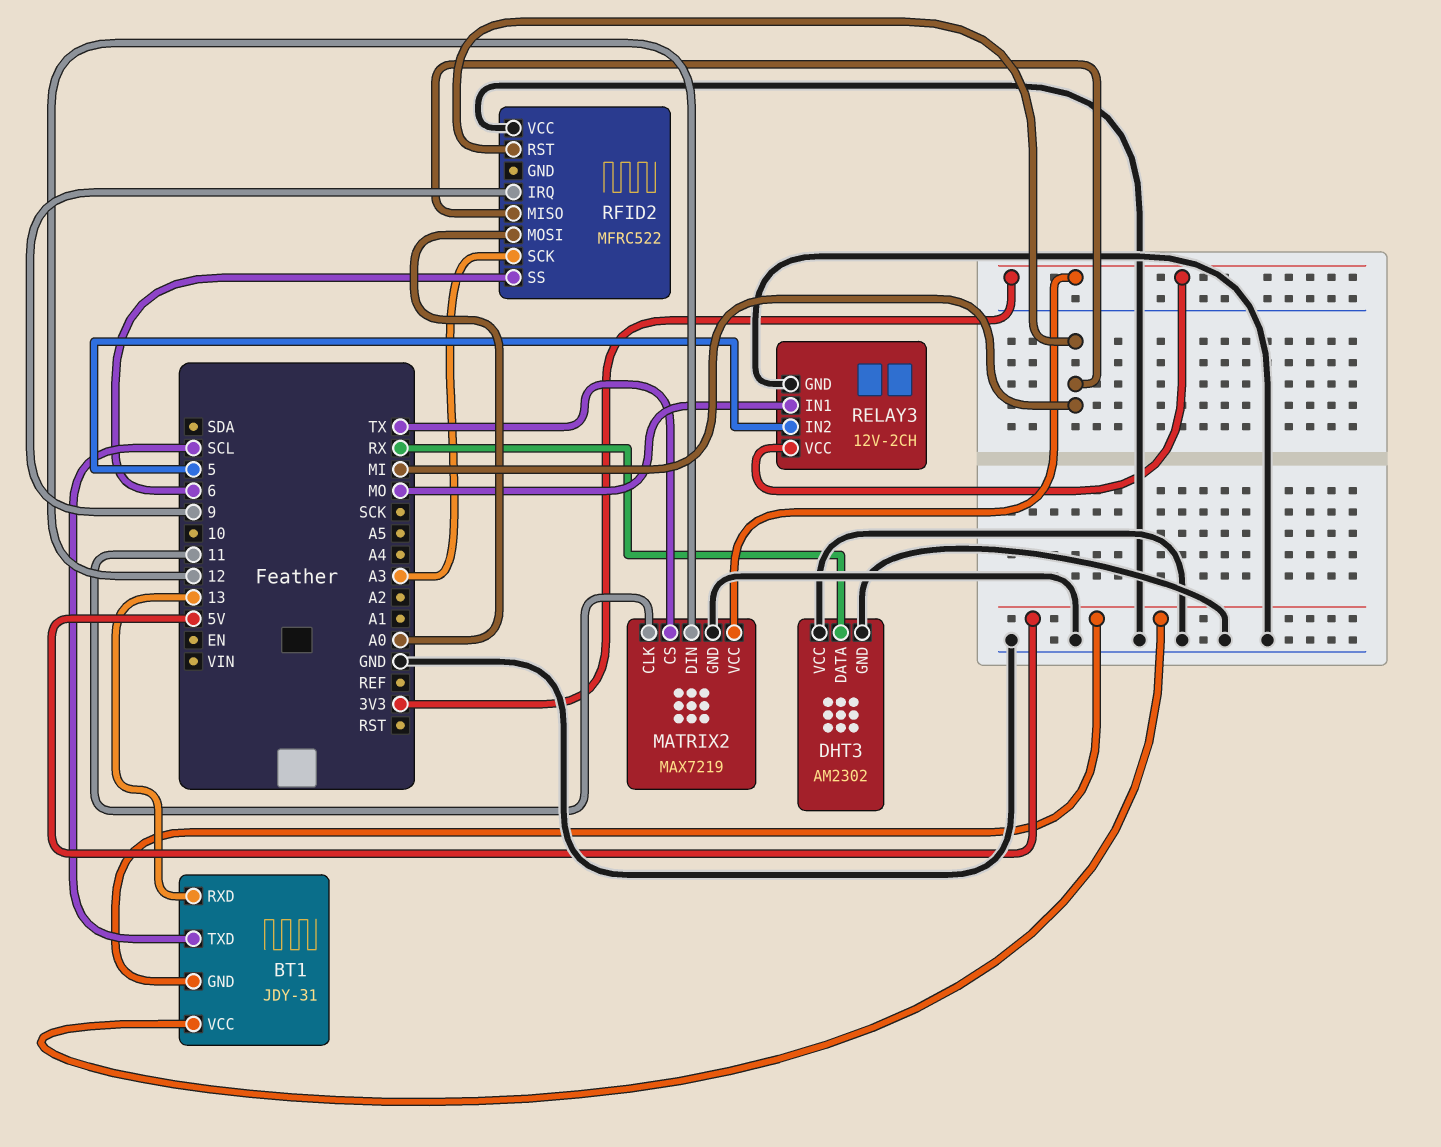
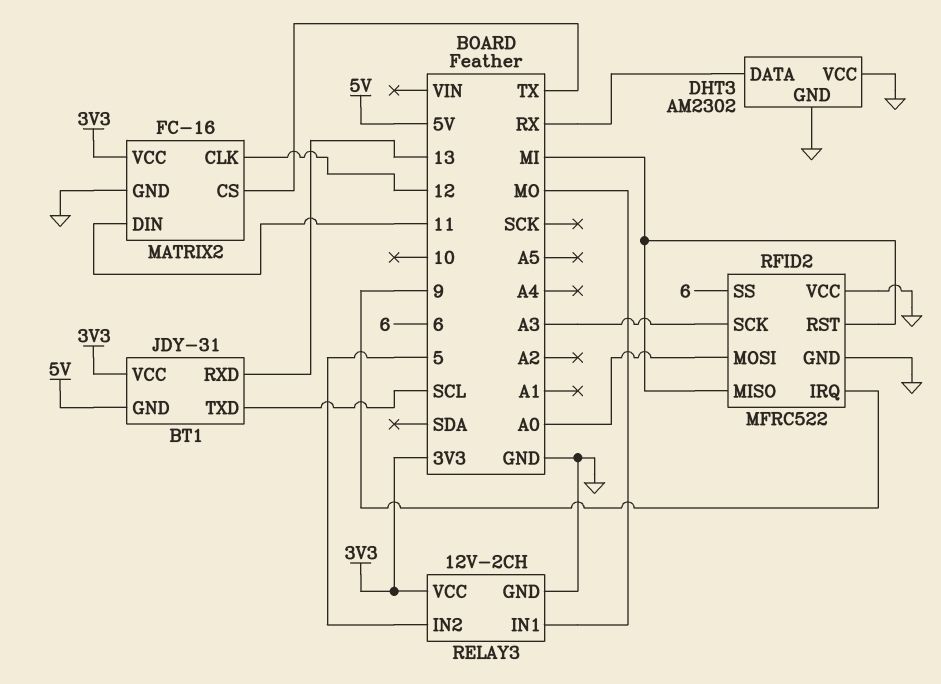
BT1 pin VCC: 5V -> 3V3
MATRIX2: MAX7219 -> FC-16
MATRIX2 pin CLK: 11 -> 12
MATRIX2 pin DIN: 12 -> 11
RFID2 pin GND: none -> GND

